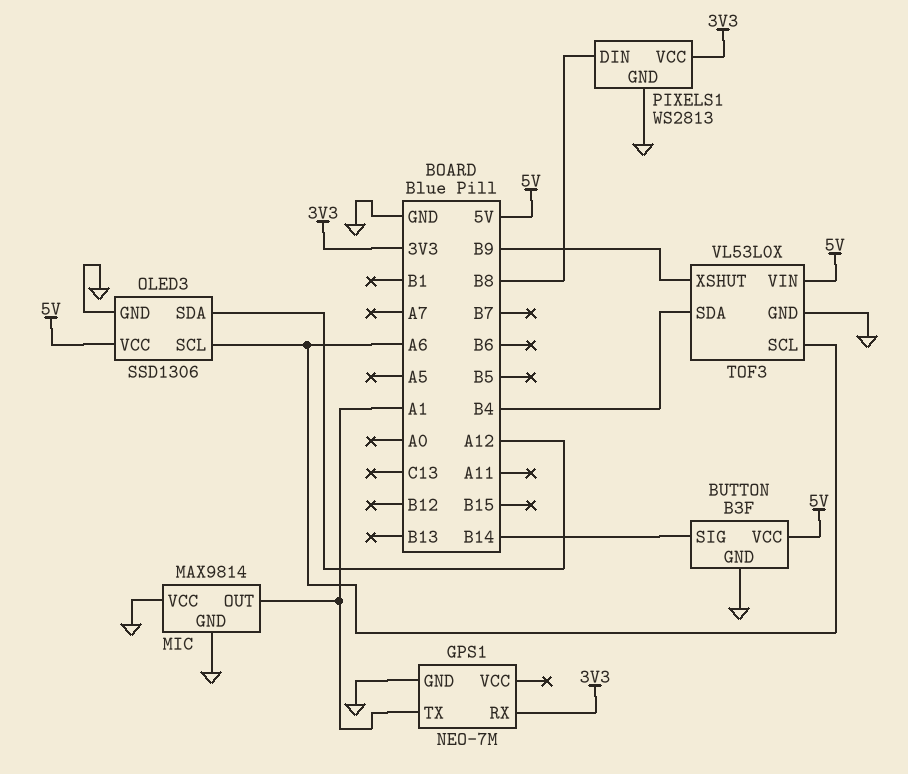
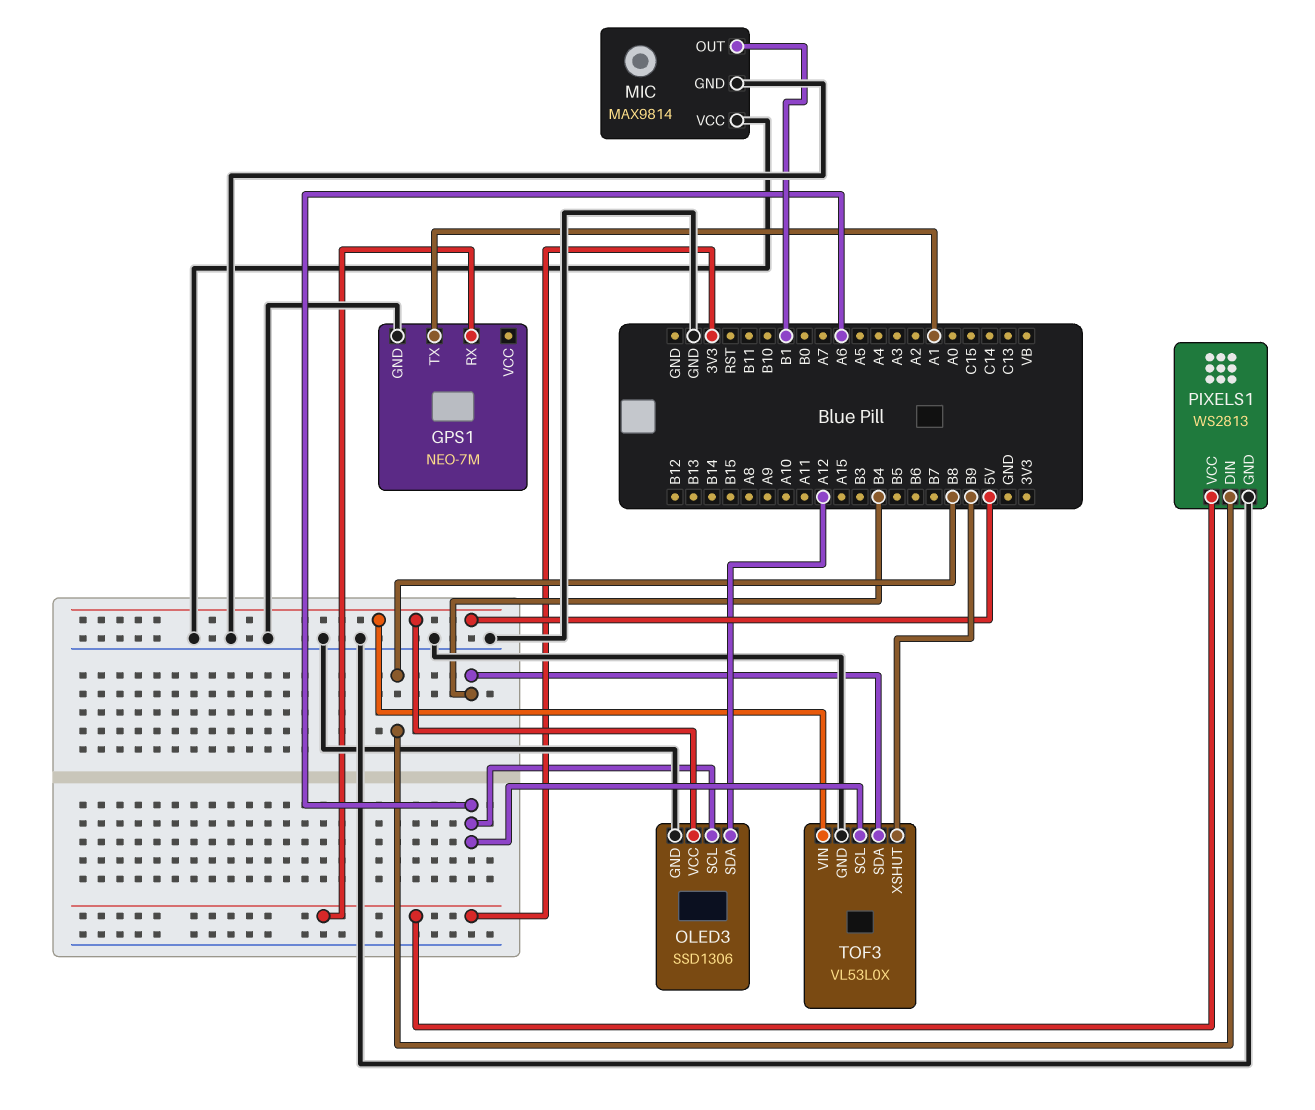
BUTTON: B3F -> none
BUTTON pin GND: GND -> none
BUTTON pin SIG: B14 -> none
BUTTON pin VCC: 5V -> none
MIC pin OUT: A1 -> B1

